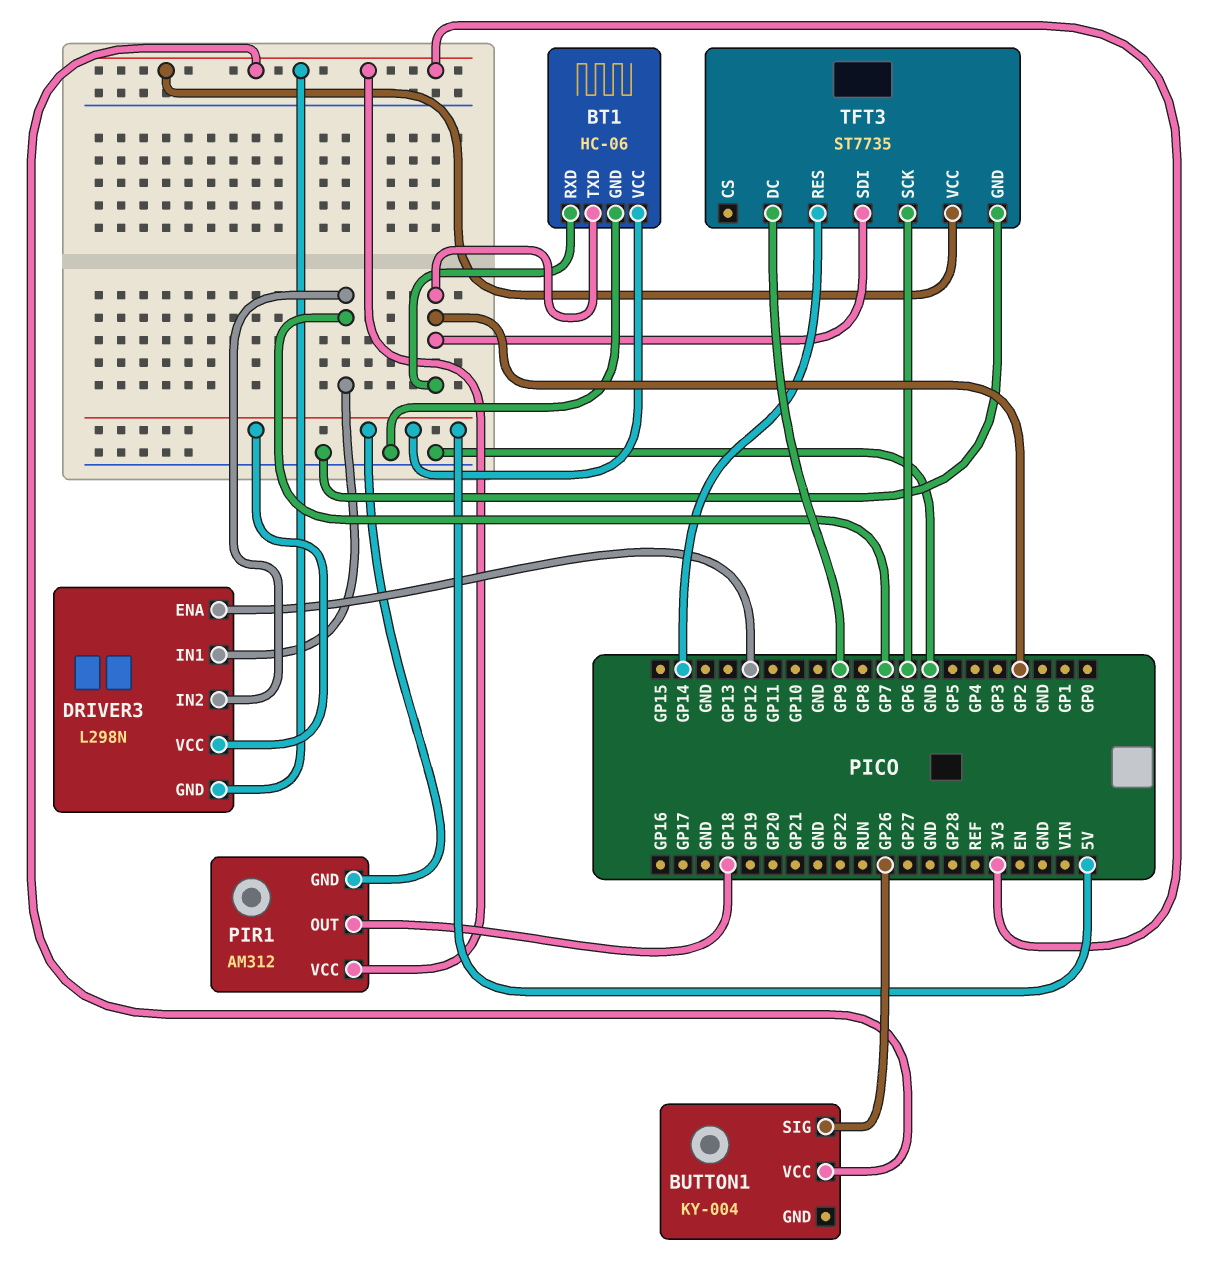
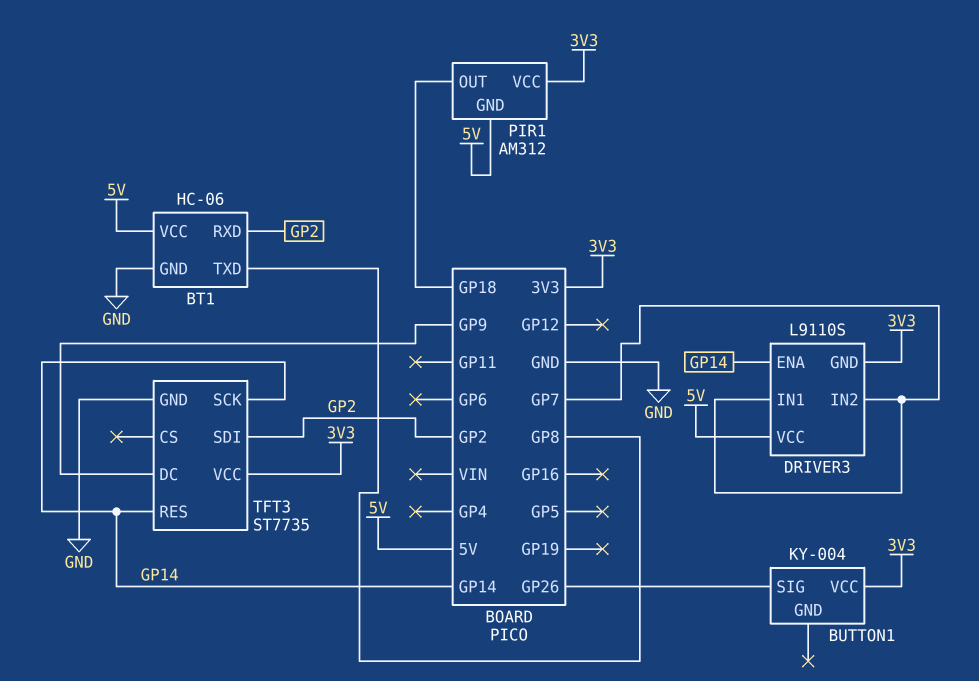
BT1 pin TXD: GP2 -> GP8
DRIVER3: L298N -> L9110S
DRIVER3 pin ENA: GP12 -> GP14
TFT3 pin SCK: GP6 -> GP14

